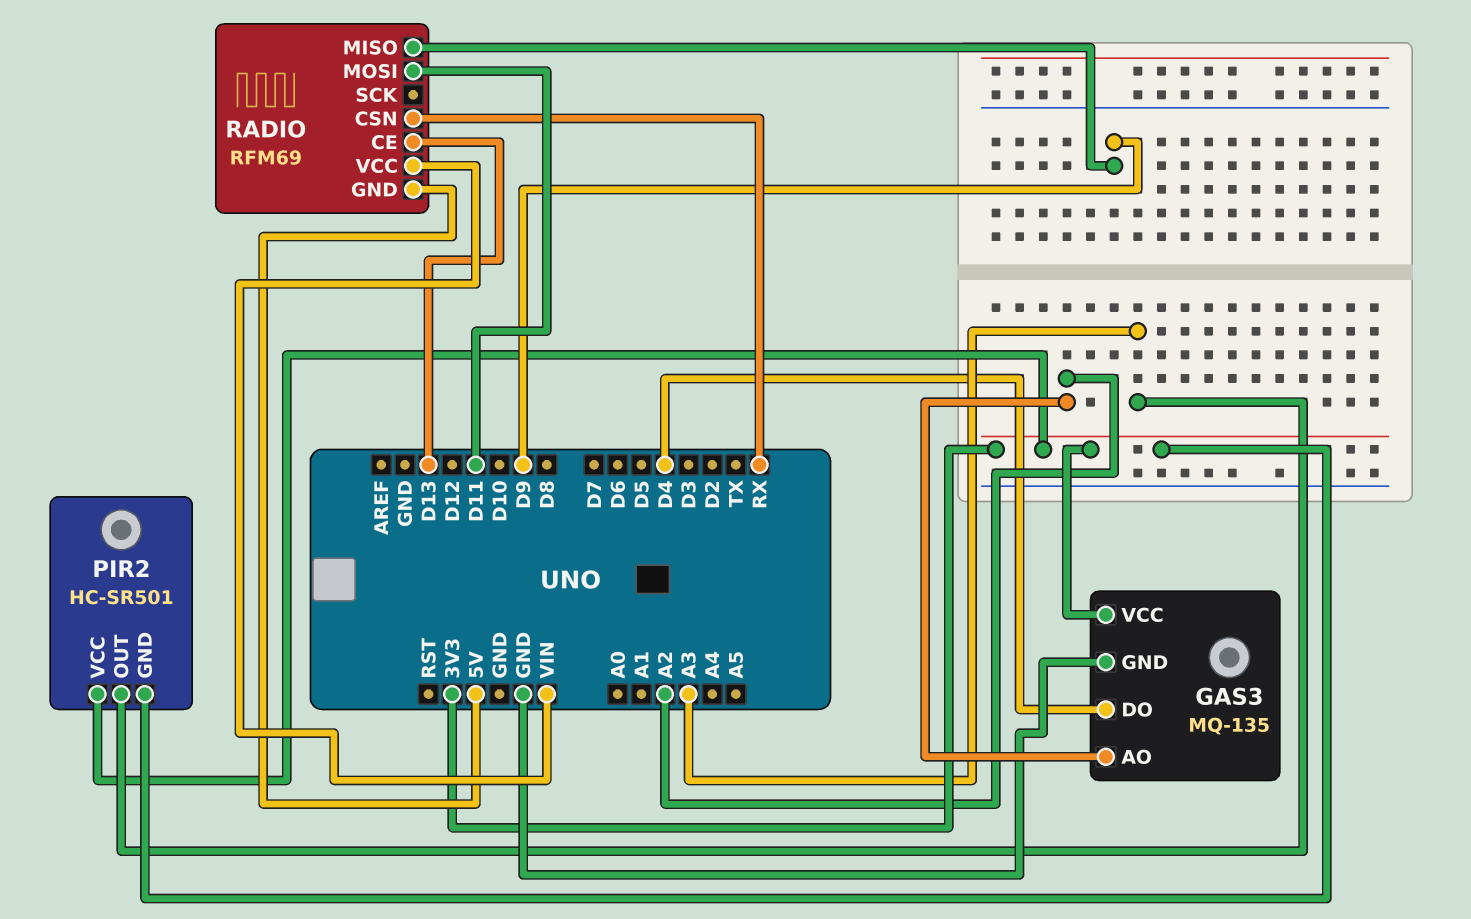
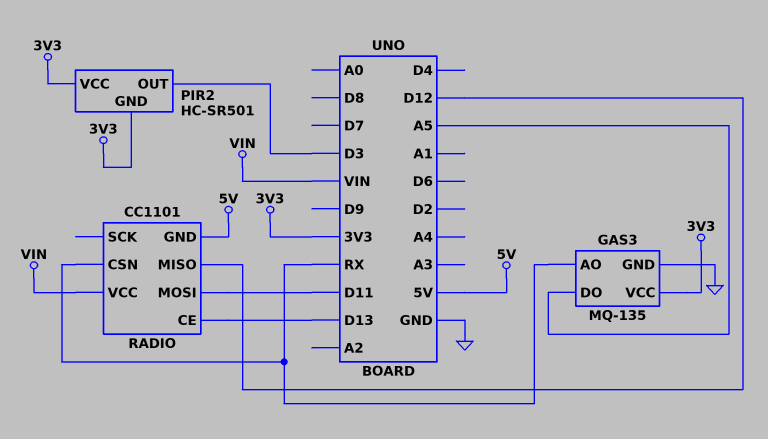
GAS3 pin AO: A2 -> RX
GAS3 pin DO: D4 -> A5
PIR2 pin OUT: A3 -> D3
RADIO: RFM69 -> CC1101
RADIO pin MISO: D9 -> D12

